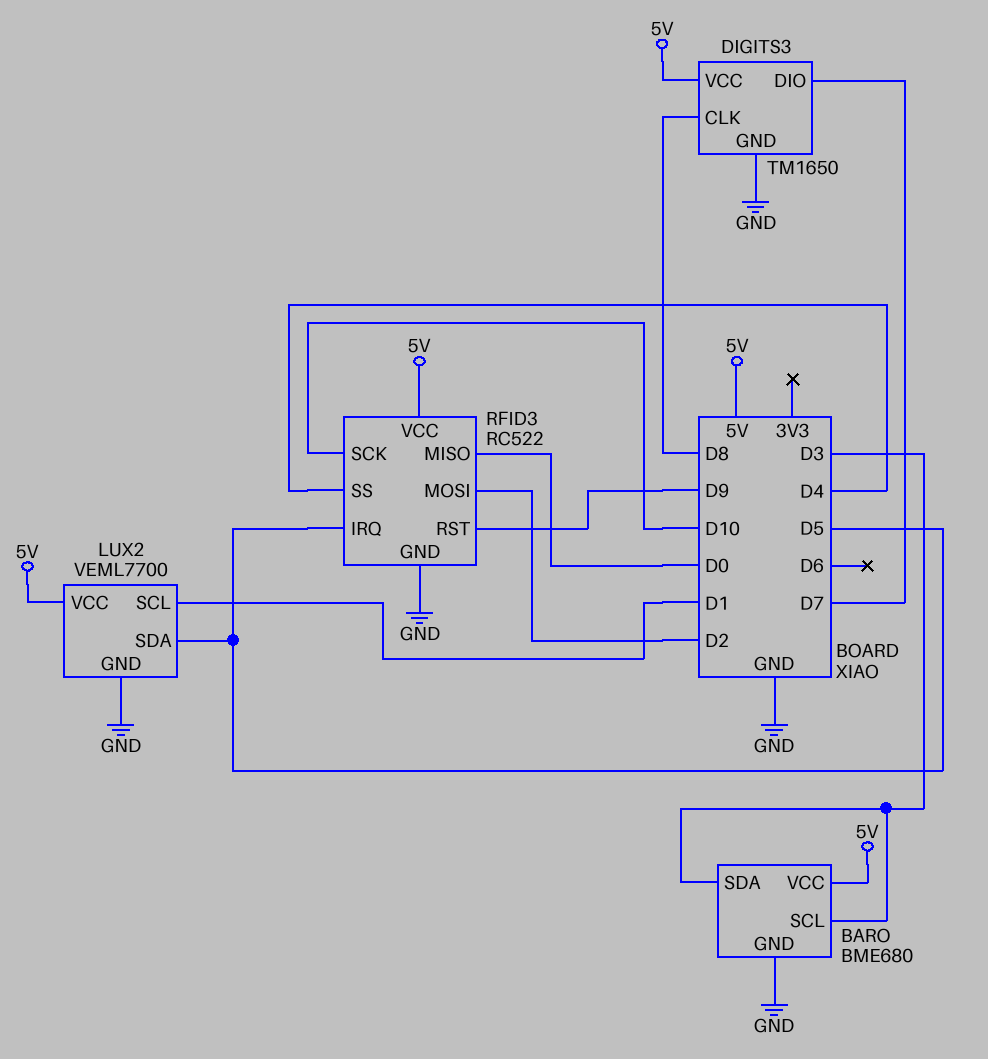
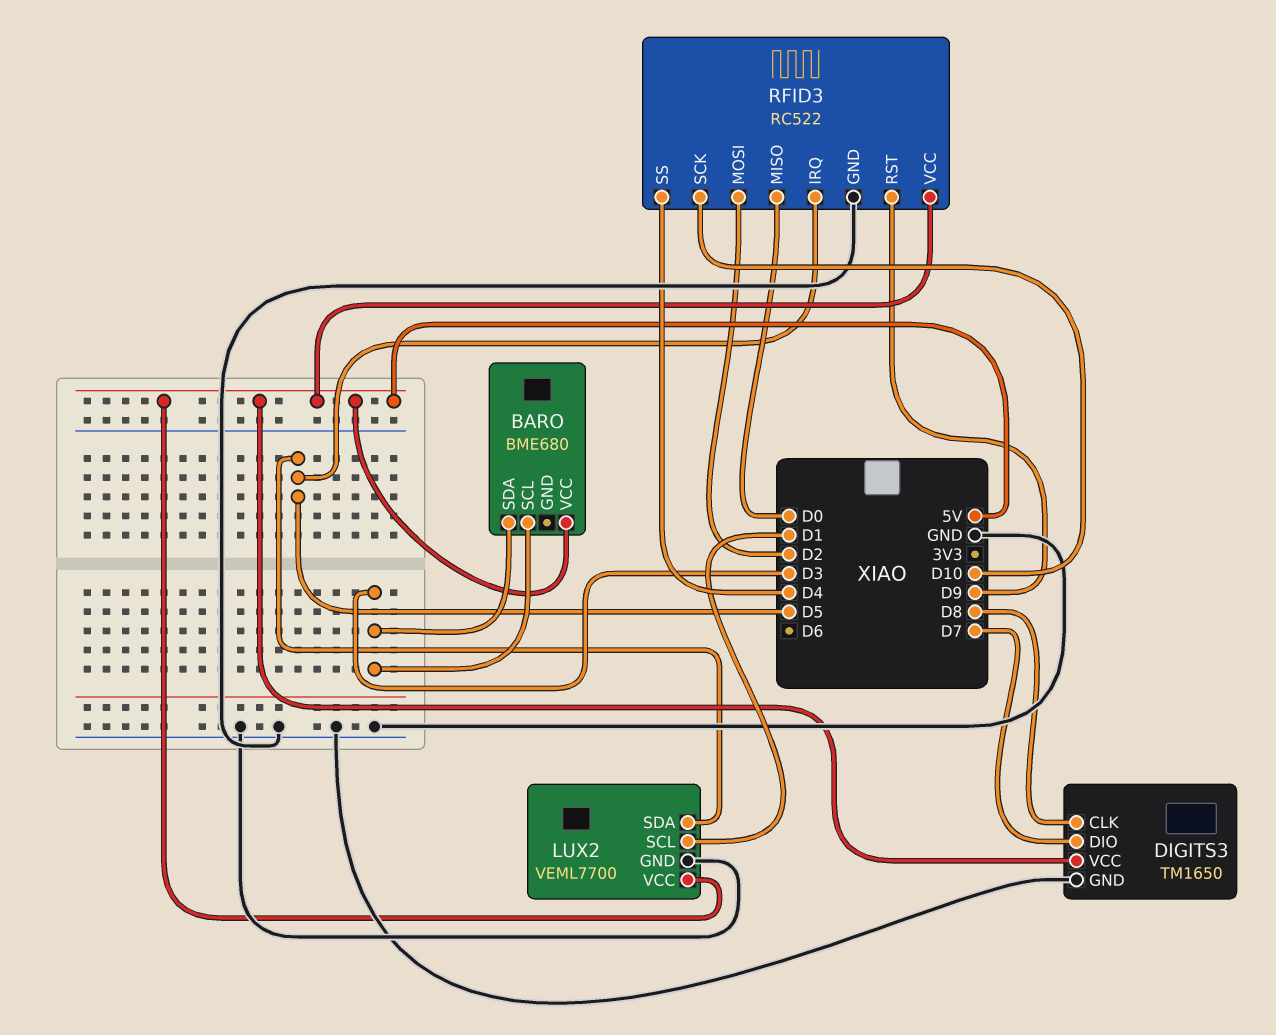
BARO pin GND: GND -> none

